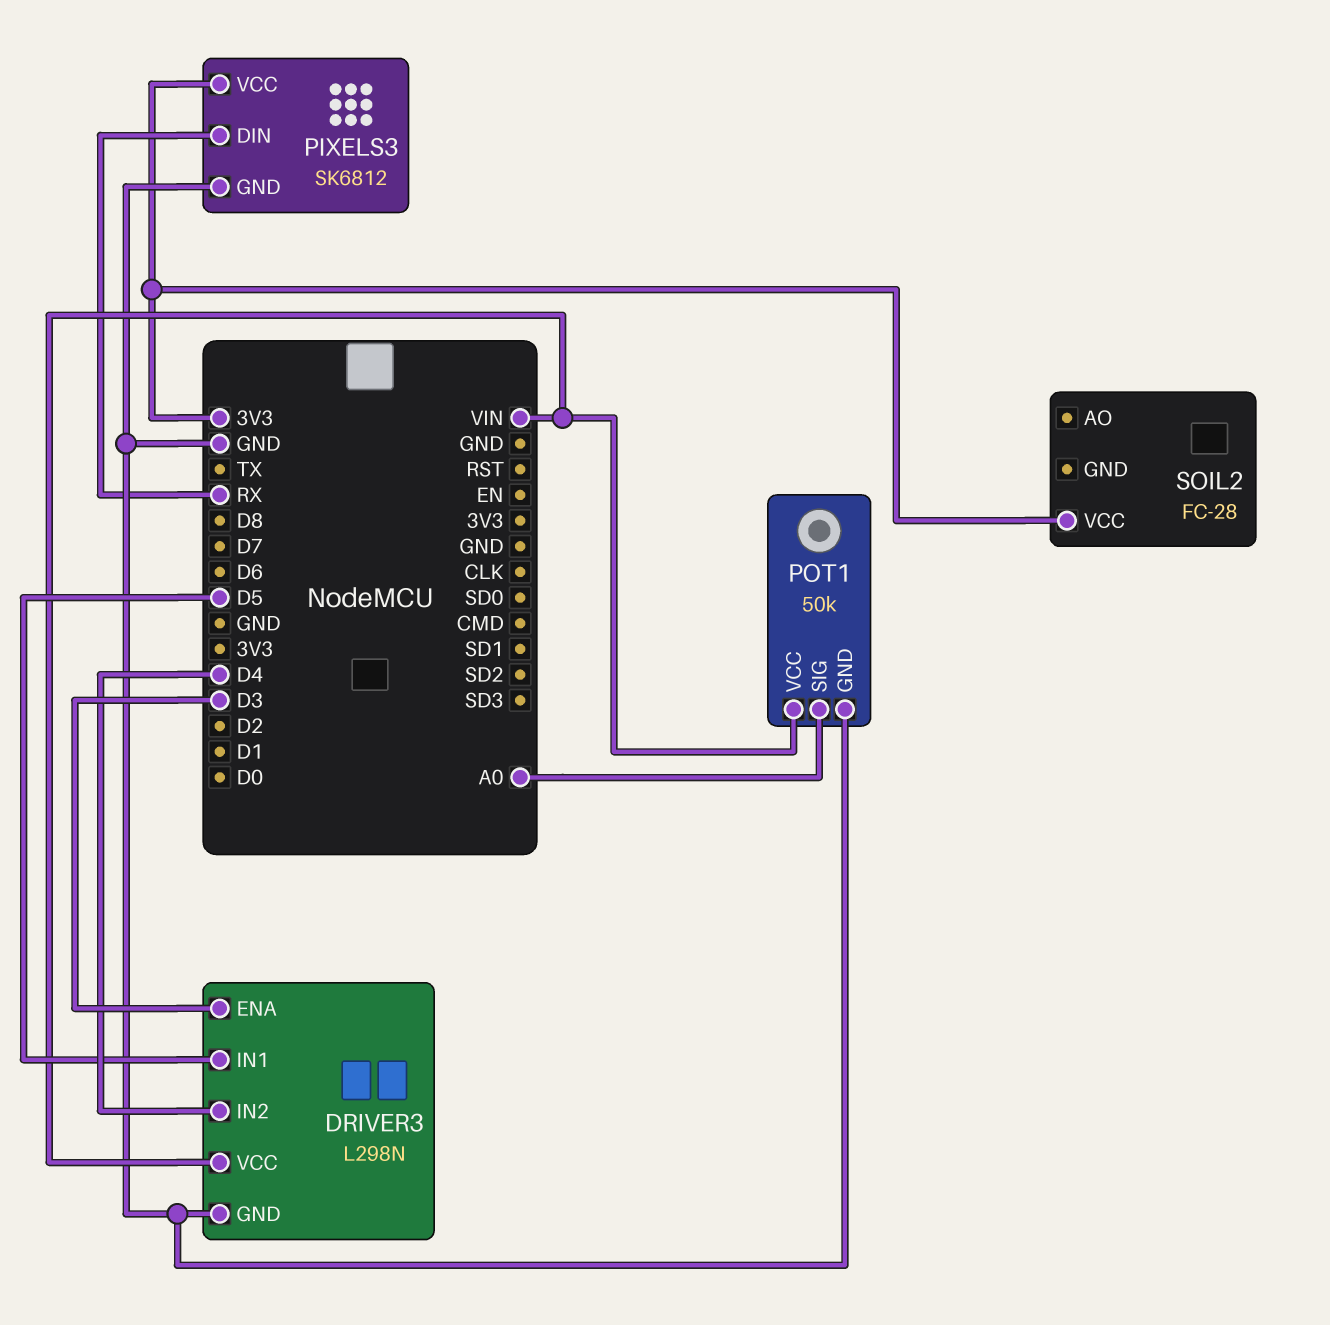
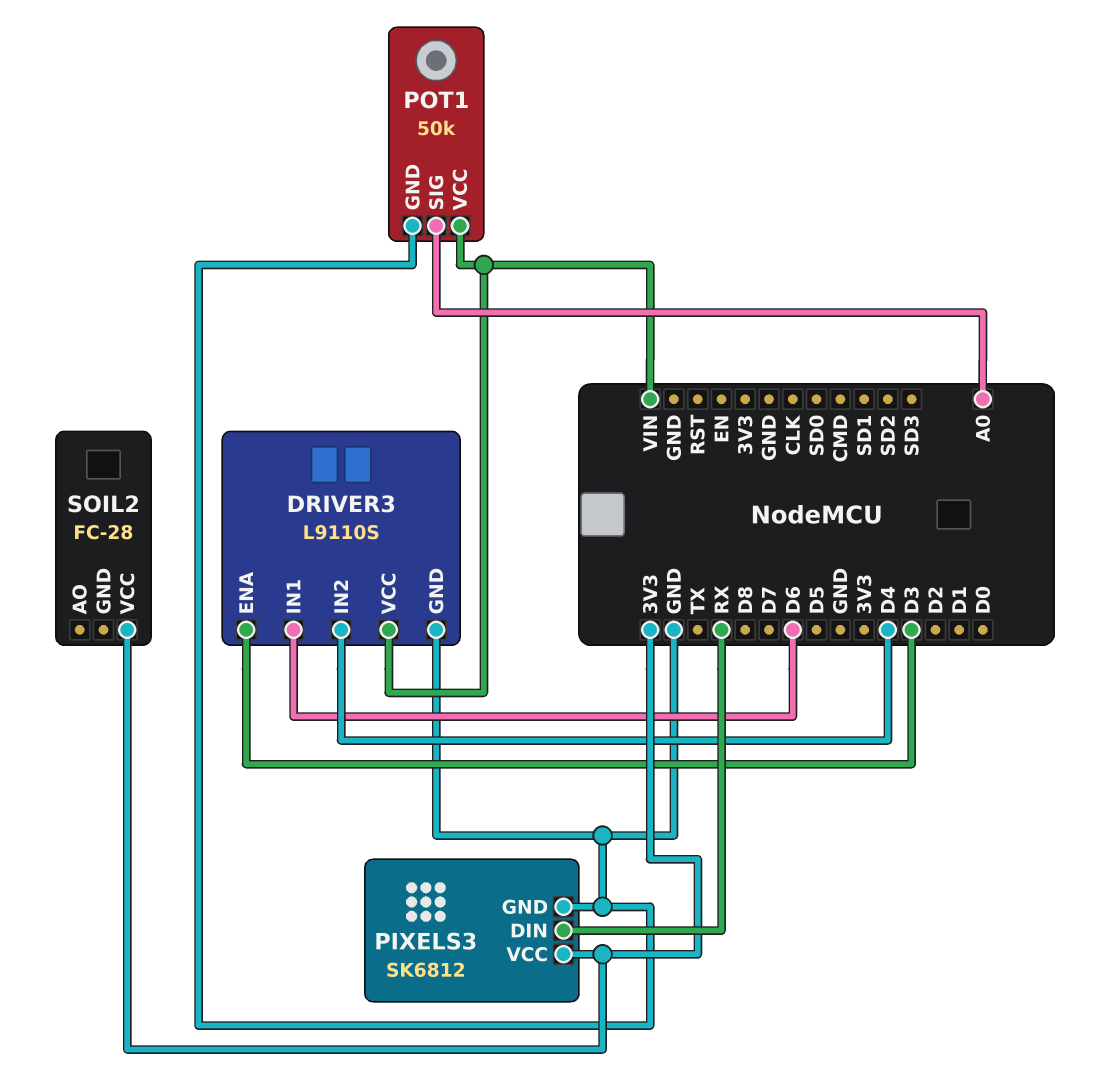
DRIVER3: L298N -> L9110S
DRIVER3 pin IN1: D5 -> D6

